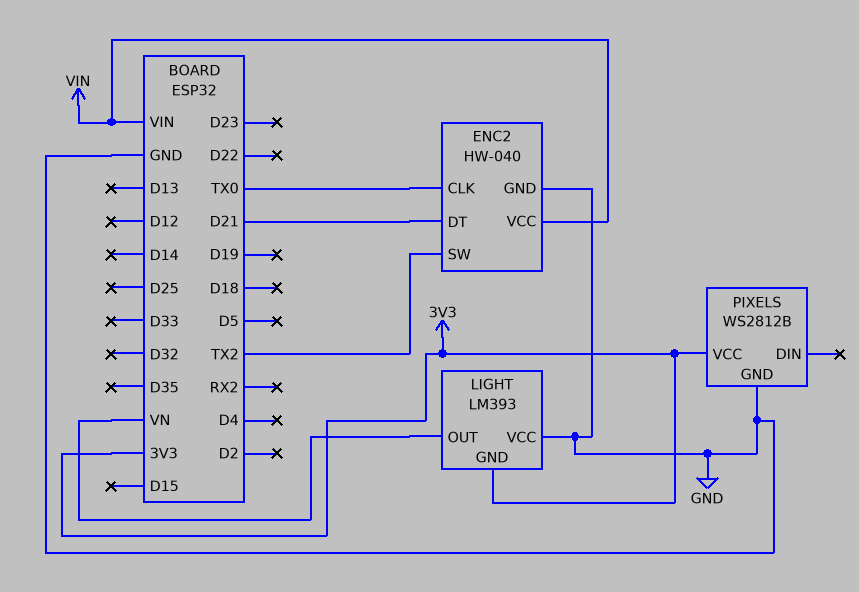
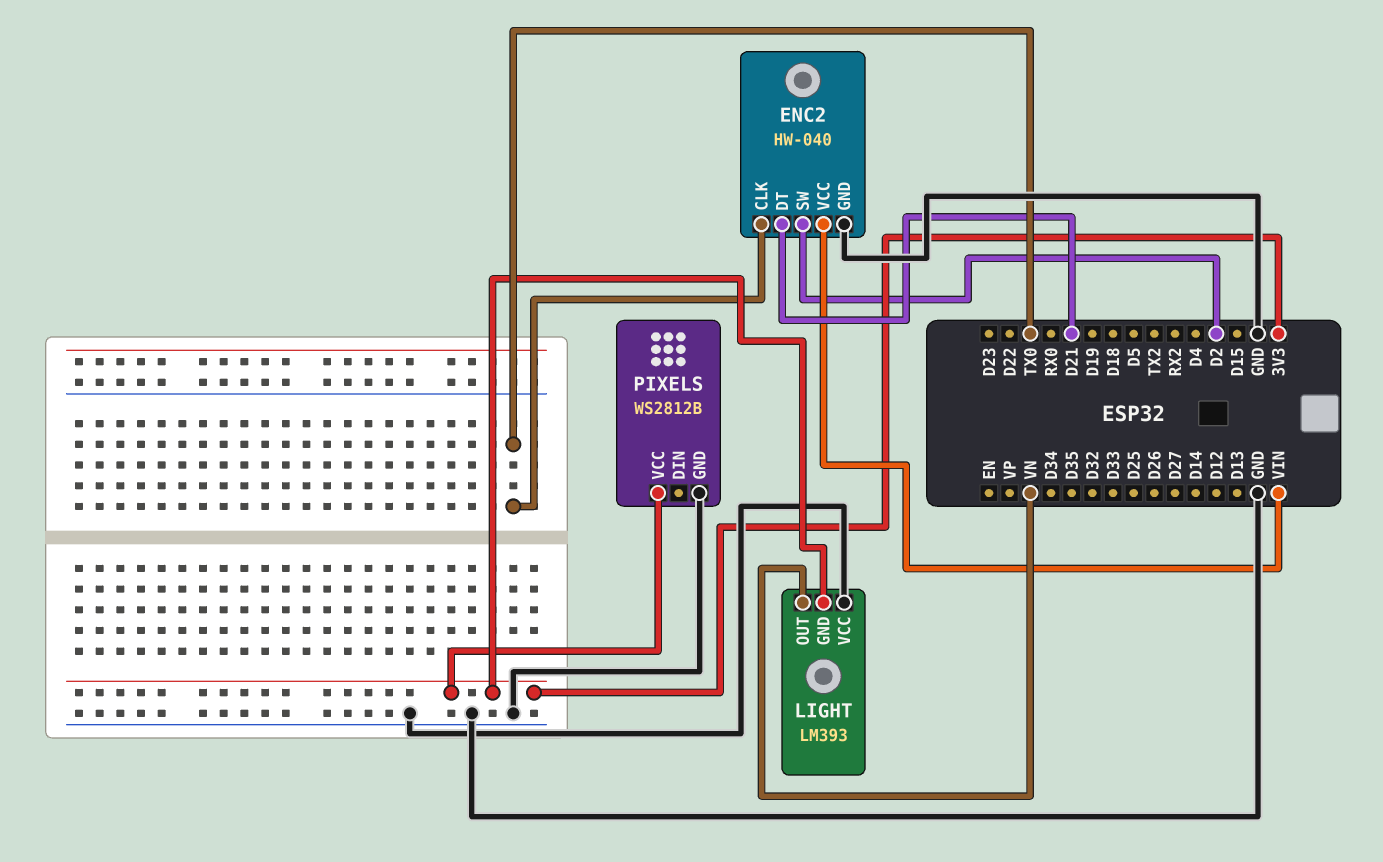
ENC2 pin SW: TX2 -> D2

